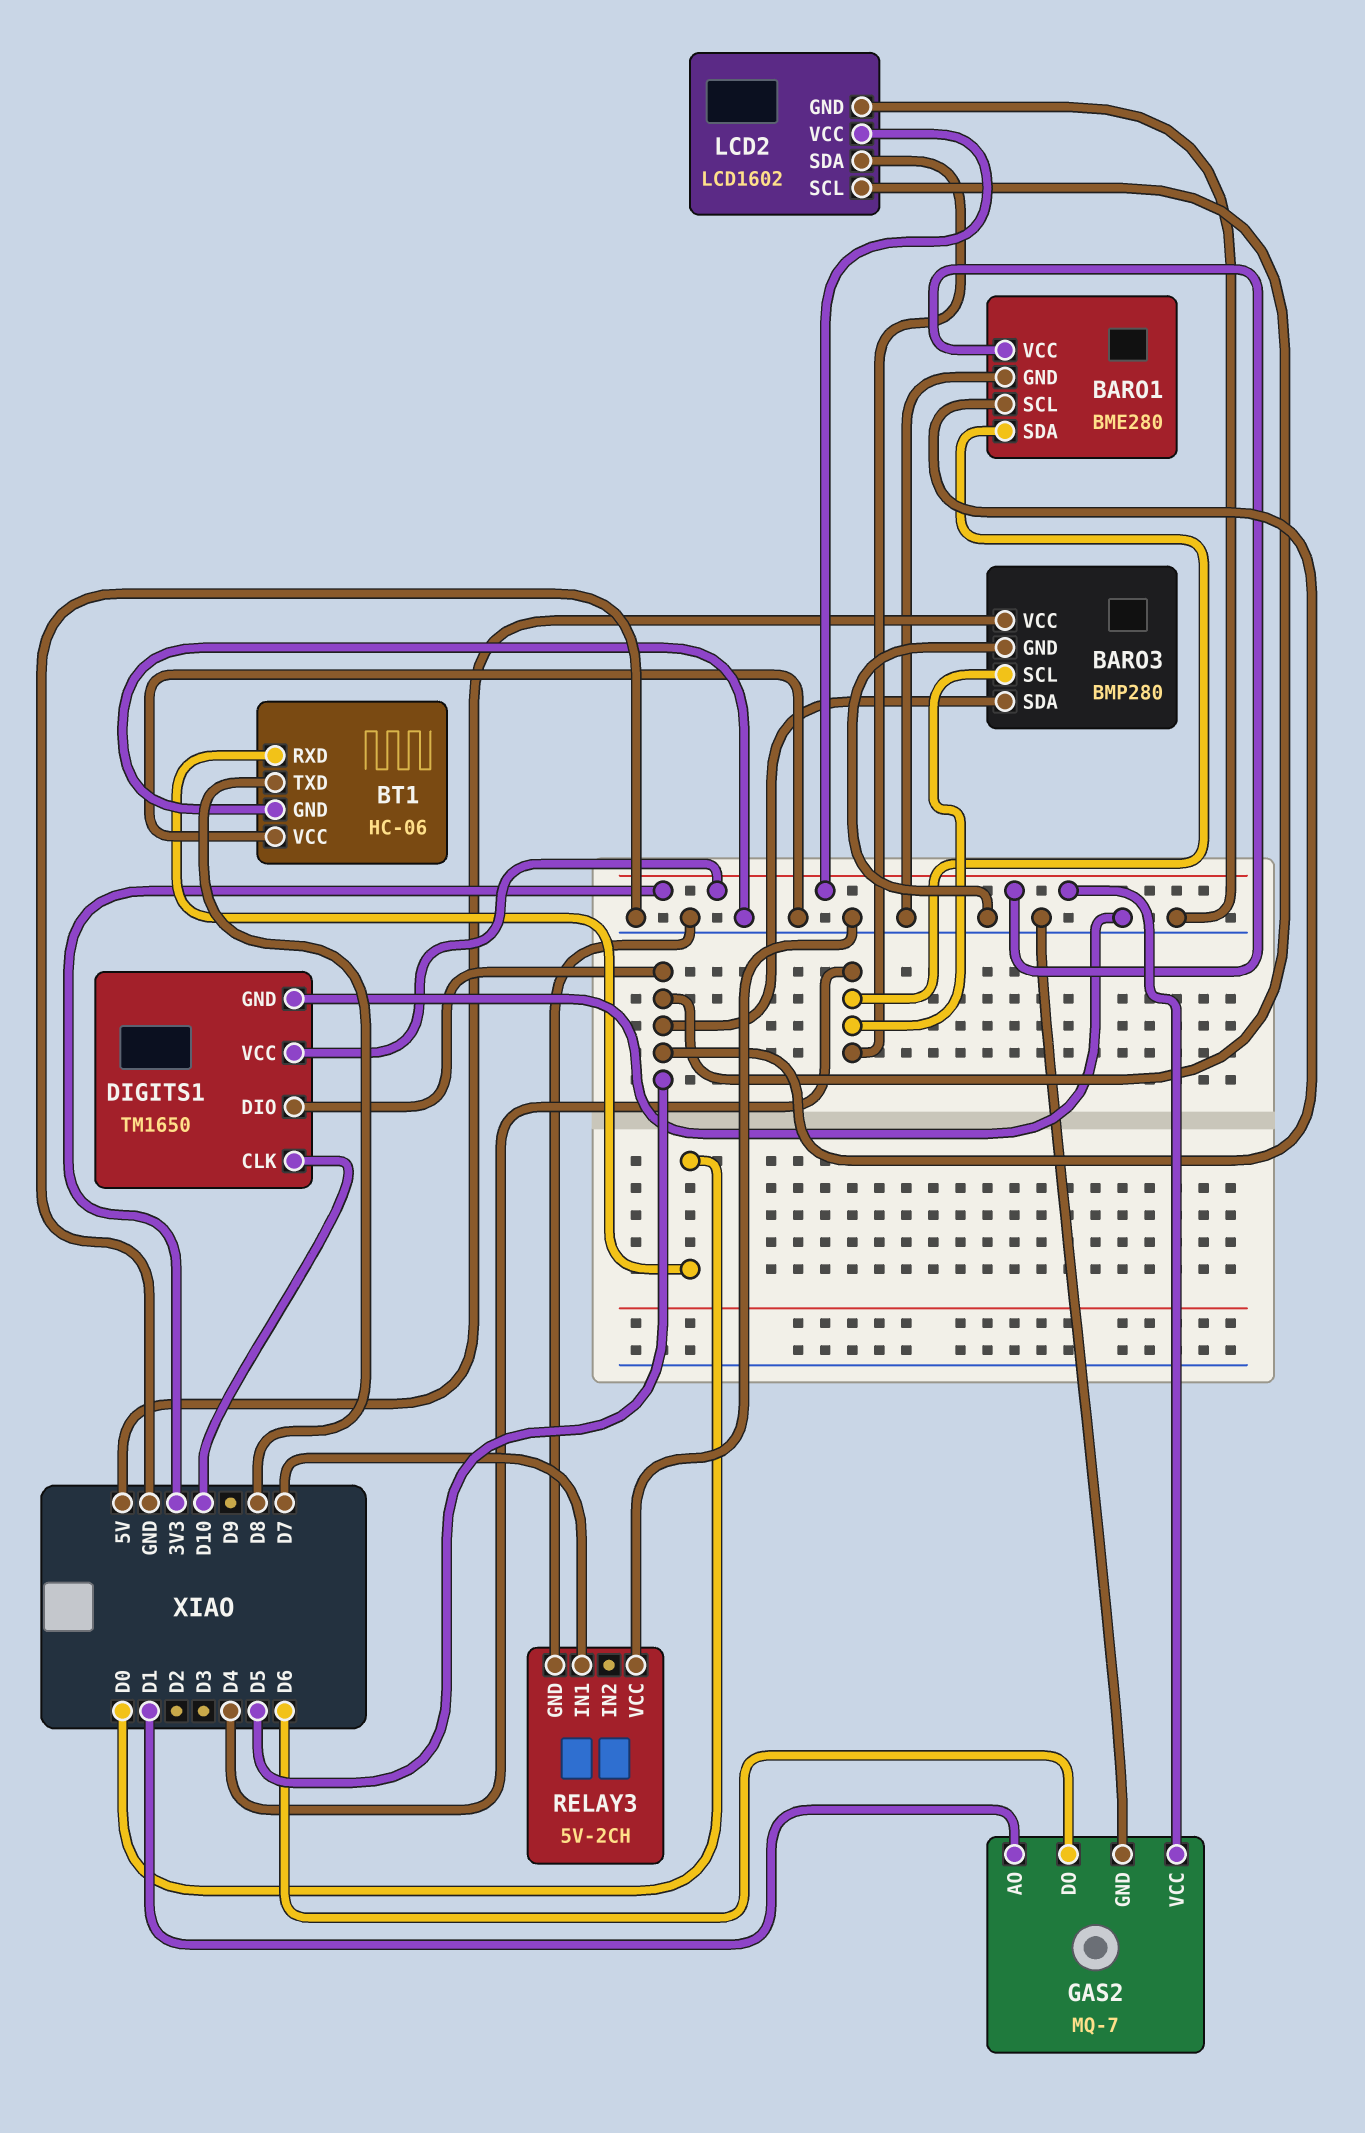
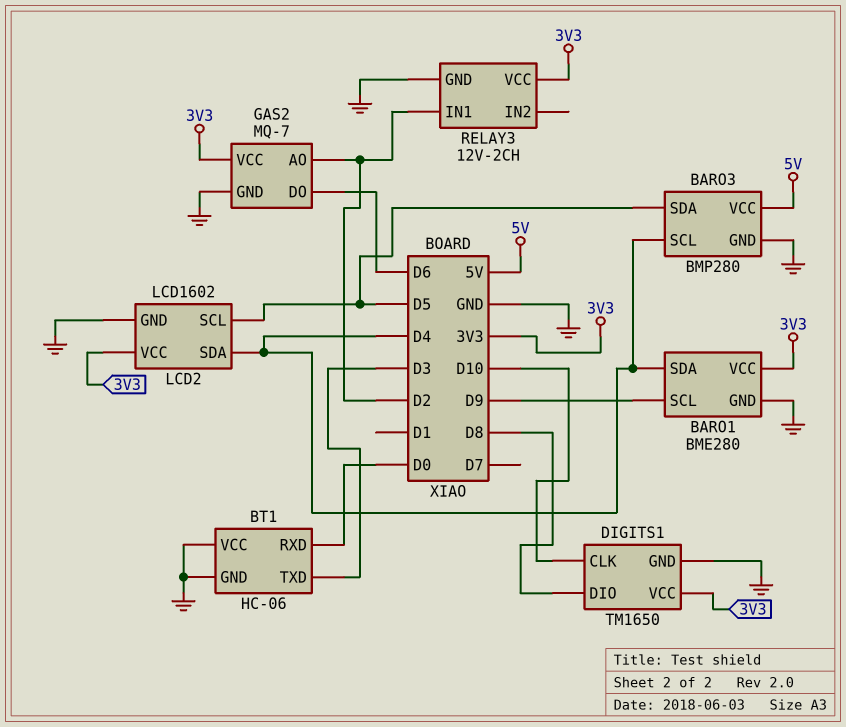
BARO1 pin SCL: D5 -> D9
BT1 pin TXD: D8 -> D3
DIGITS1 pin DIO: D5 -> D8
GAS2 pin AO: D1 -> D2
RELAY3: 5V-2CH -> 12V-2CH
RELAY3 pin IN1: D7 -> D2
RELAY3 pin VCC: GND -> 3V3

